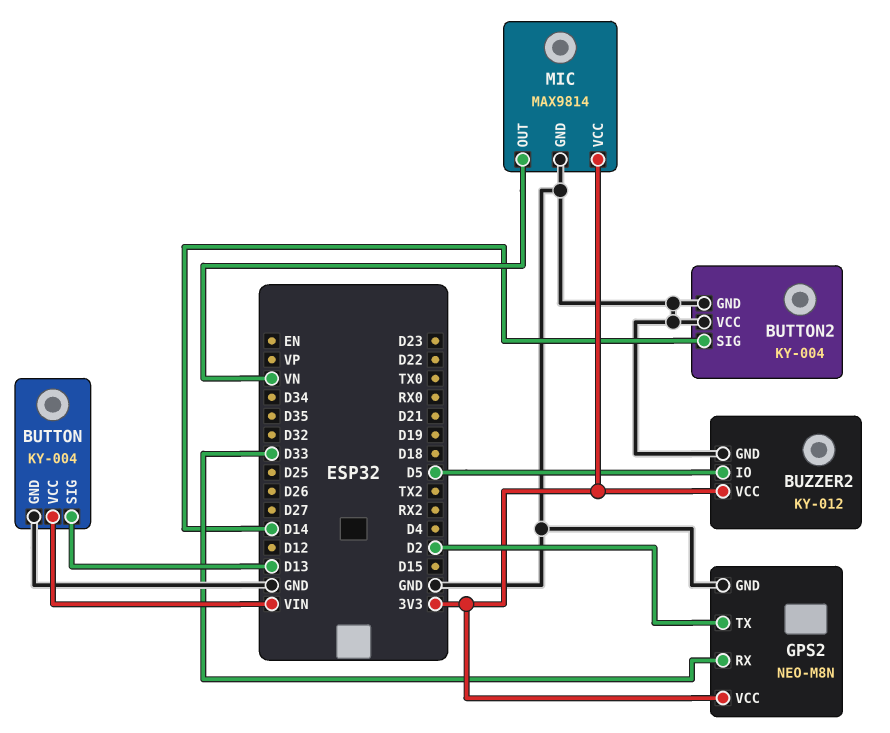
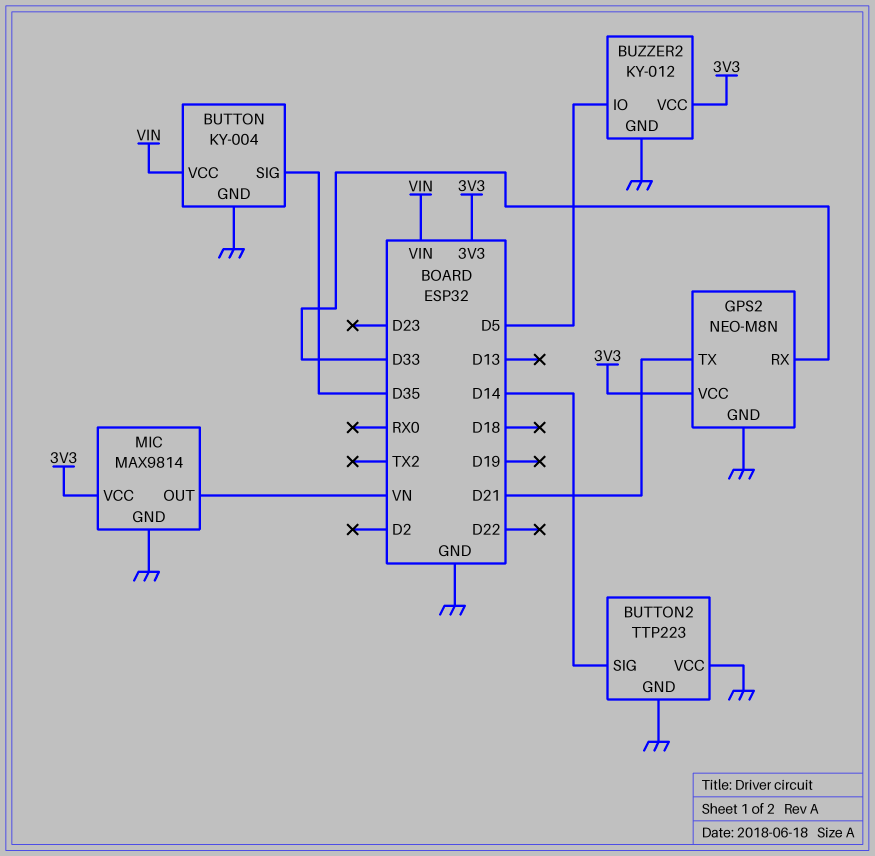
BUTTON pin SIG: D13 -> D35
BUTTON2: KY-004 -> TTP223
GPS2 pin TX: D2 -> D21

